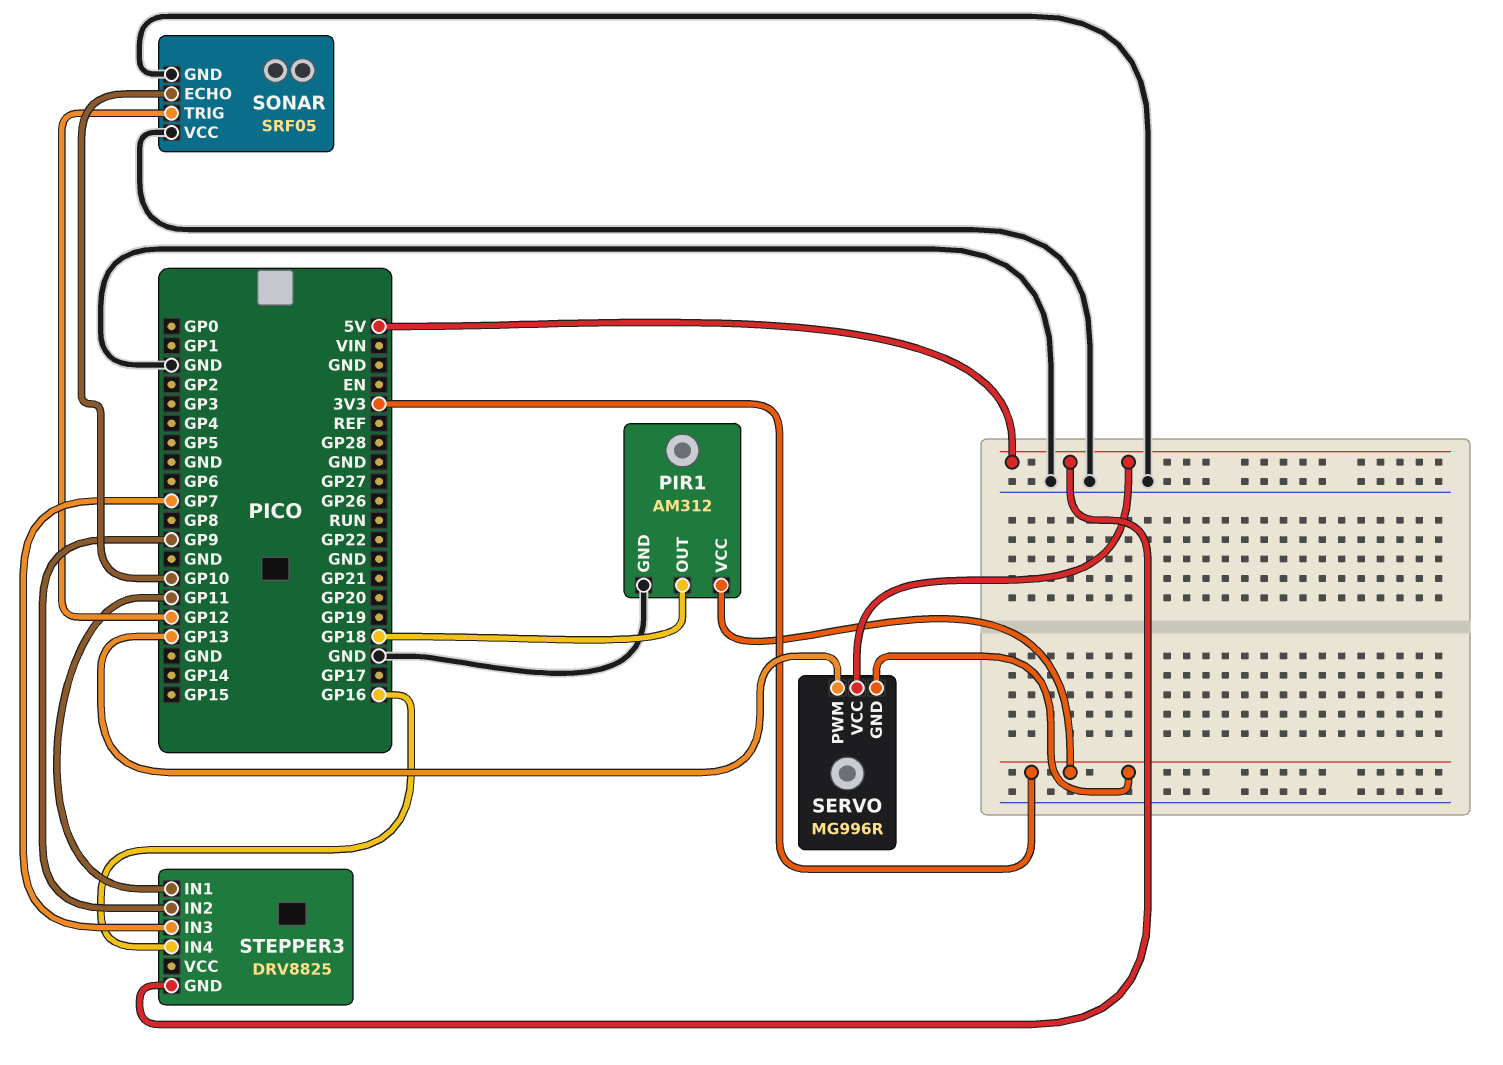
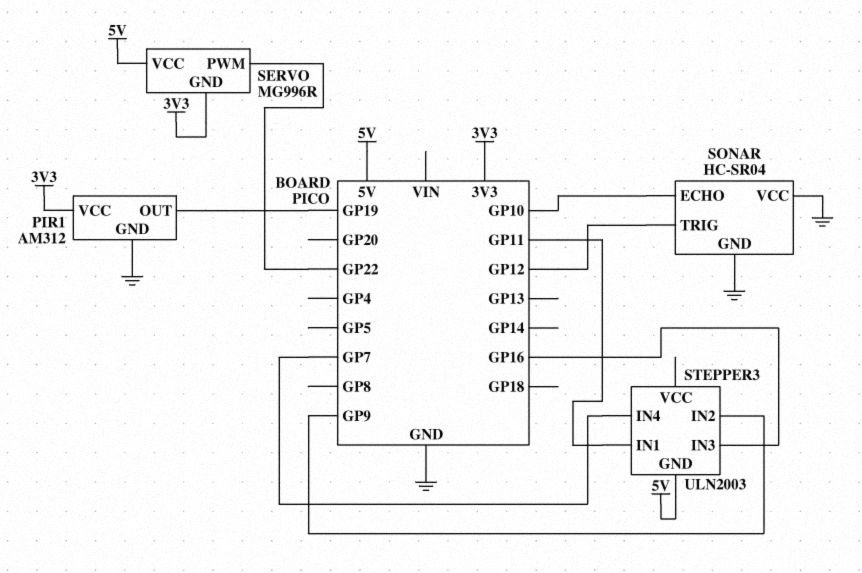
PIR1 pin OUT: GP18 -> GP19
SERVO pin PWM: GP13 -> GP22
SONAR: SRF05 -> HC-SR04
STEPPER3: DRV8825 -> ULN2003
STEPPER3 pin IN3: GP7 -> GP16
STEPPER3 pin IN4: GP16 -> GP7

